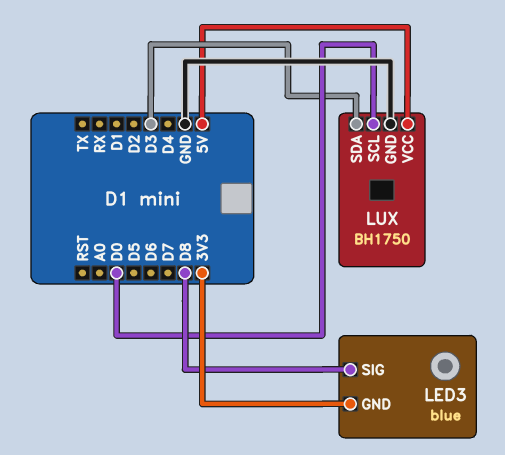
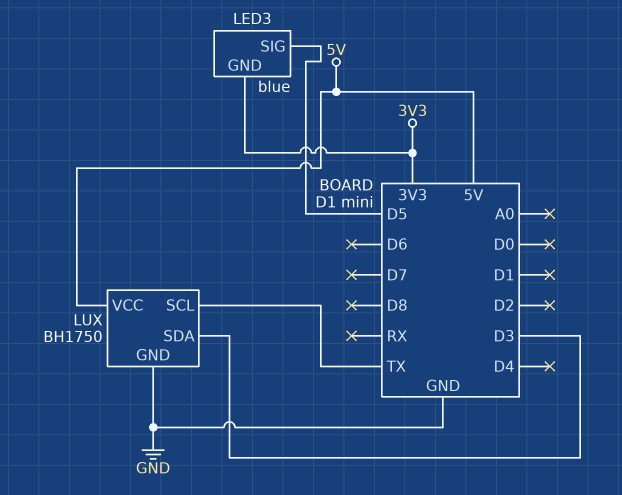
LED3 pin SIG: D8 -> D5
LUX pin SCL: D0 -> TX

